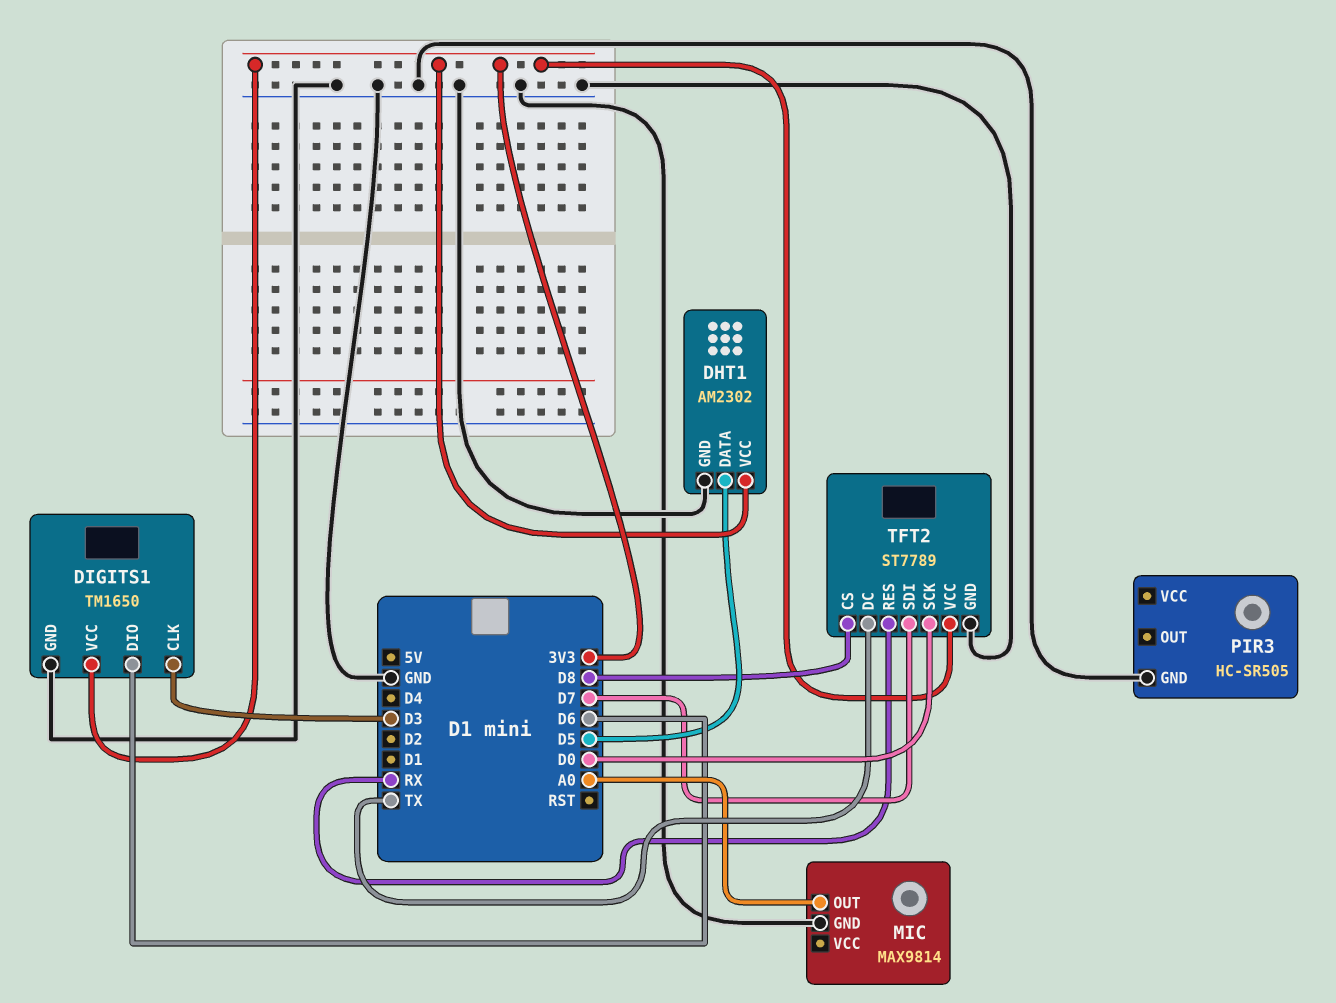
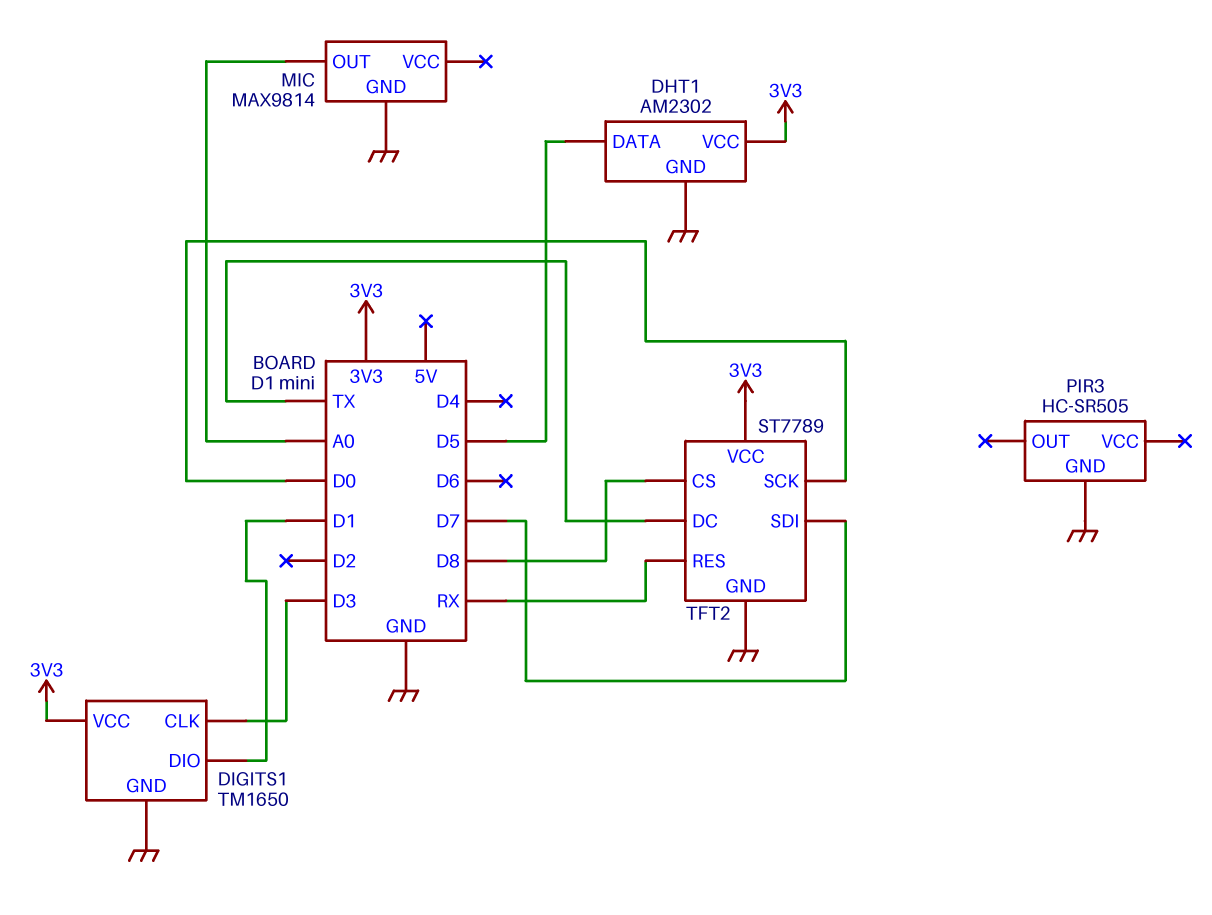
DIGITS1 pin DIO: D6 -> D1

